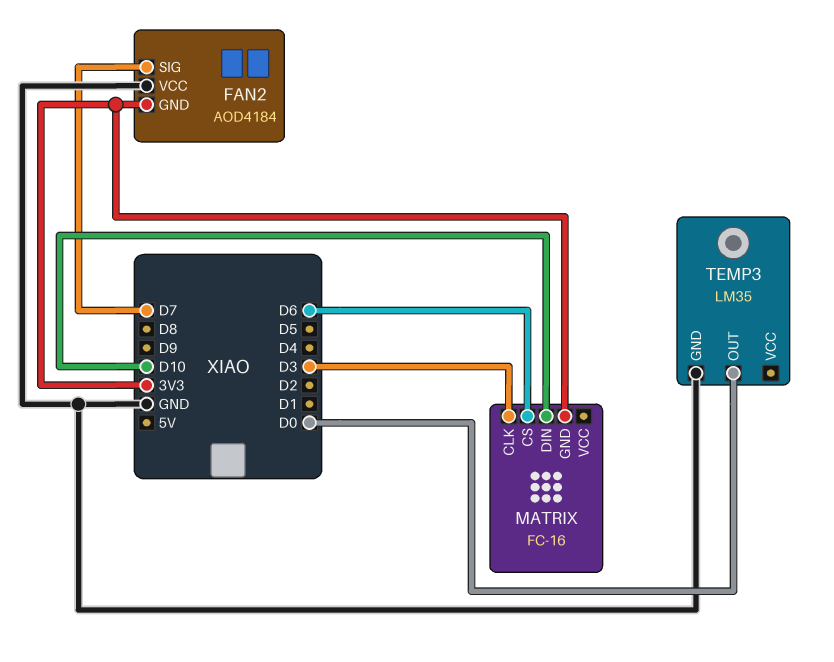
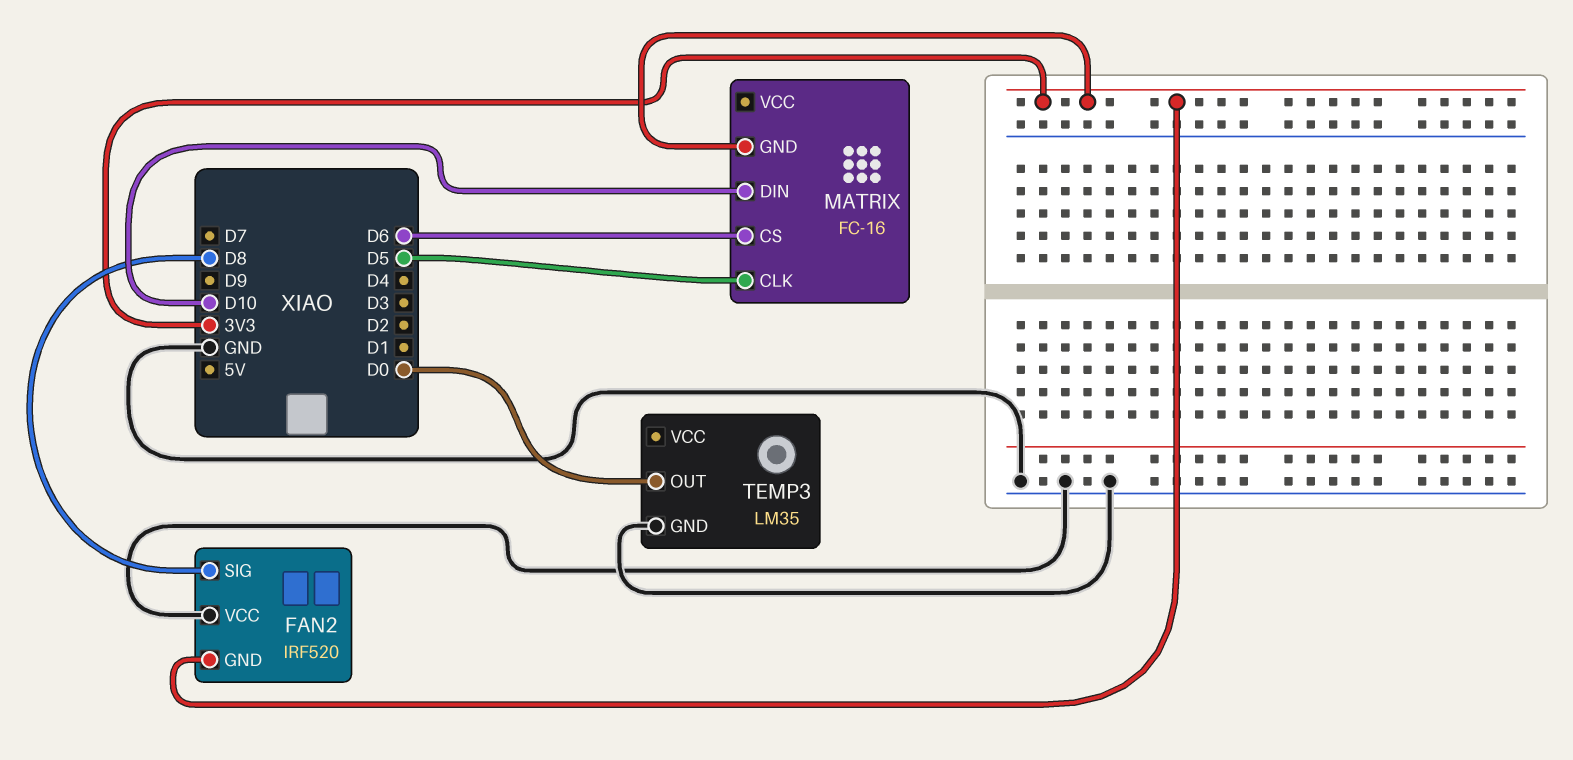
FAN2: AOD4184 -> IRF520
FAN2 pin SIG: D7 -> D8
MATRIX pin CLK: D3 -> D5

